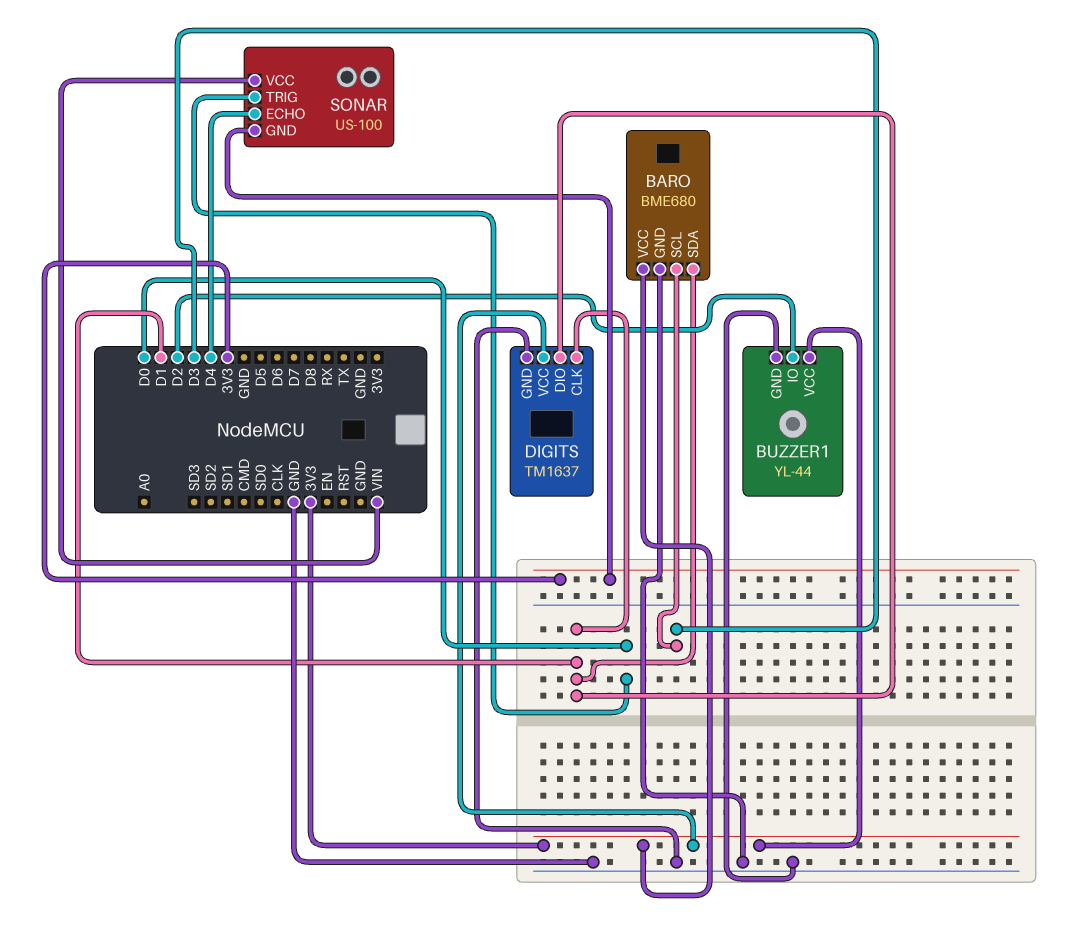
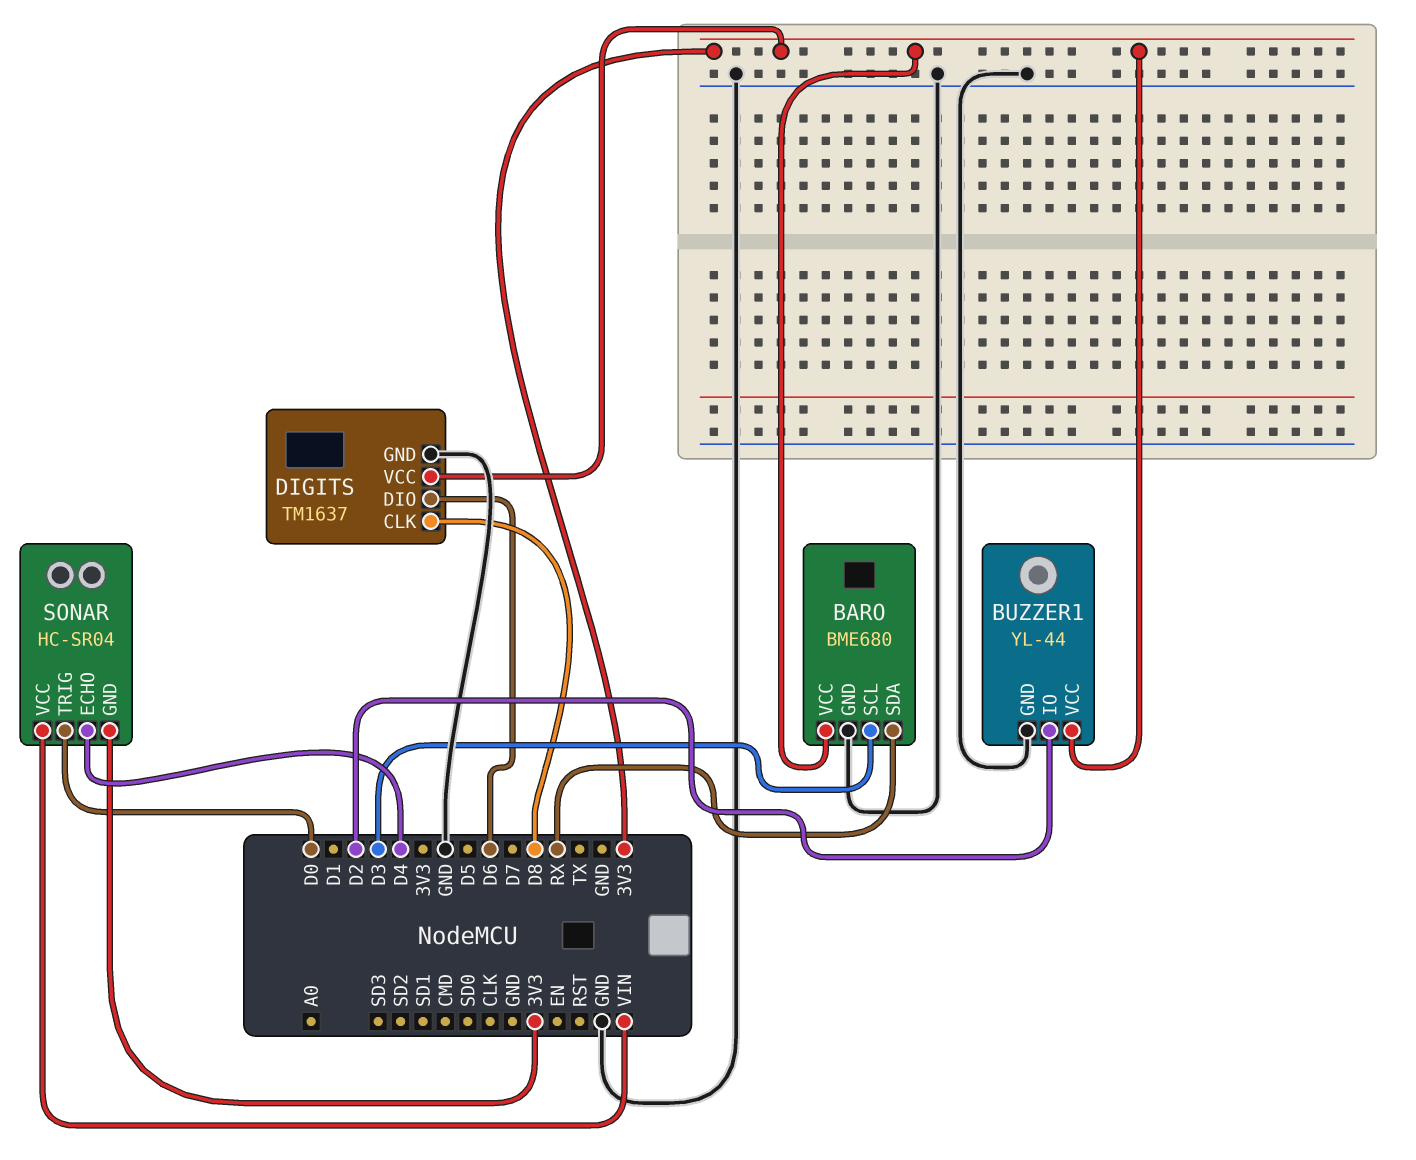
BARO pin SDA: D1 -> RX
DIGITS pin CLK: D1 -> D8
DIGITS pin DIO: D1 -> D6
SONAR: US-100 -> HC-SR04

